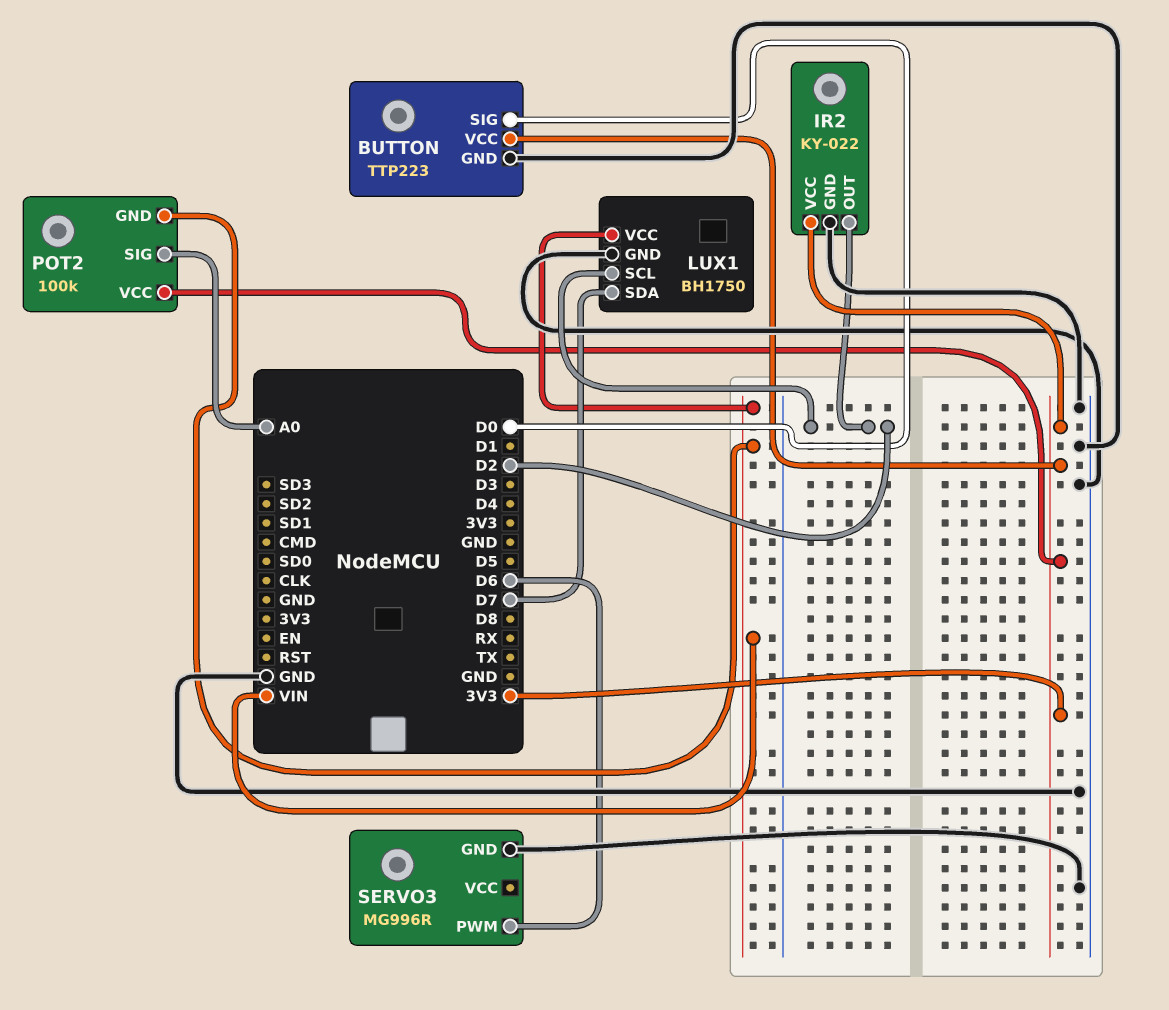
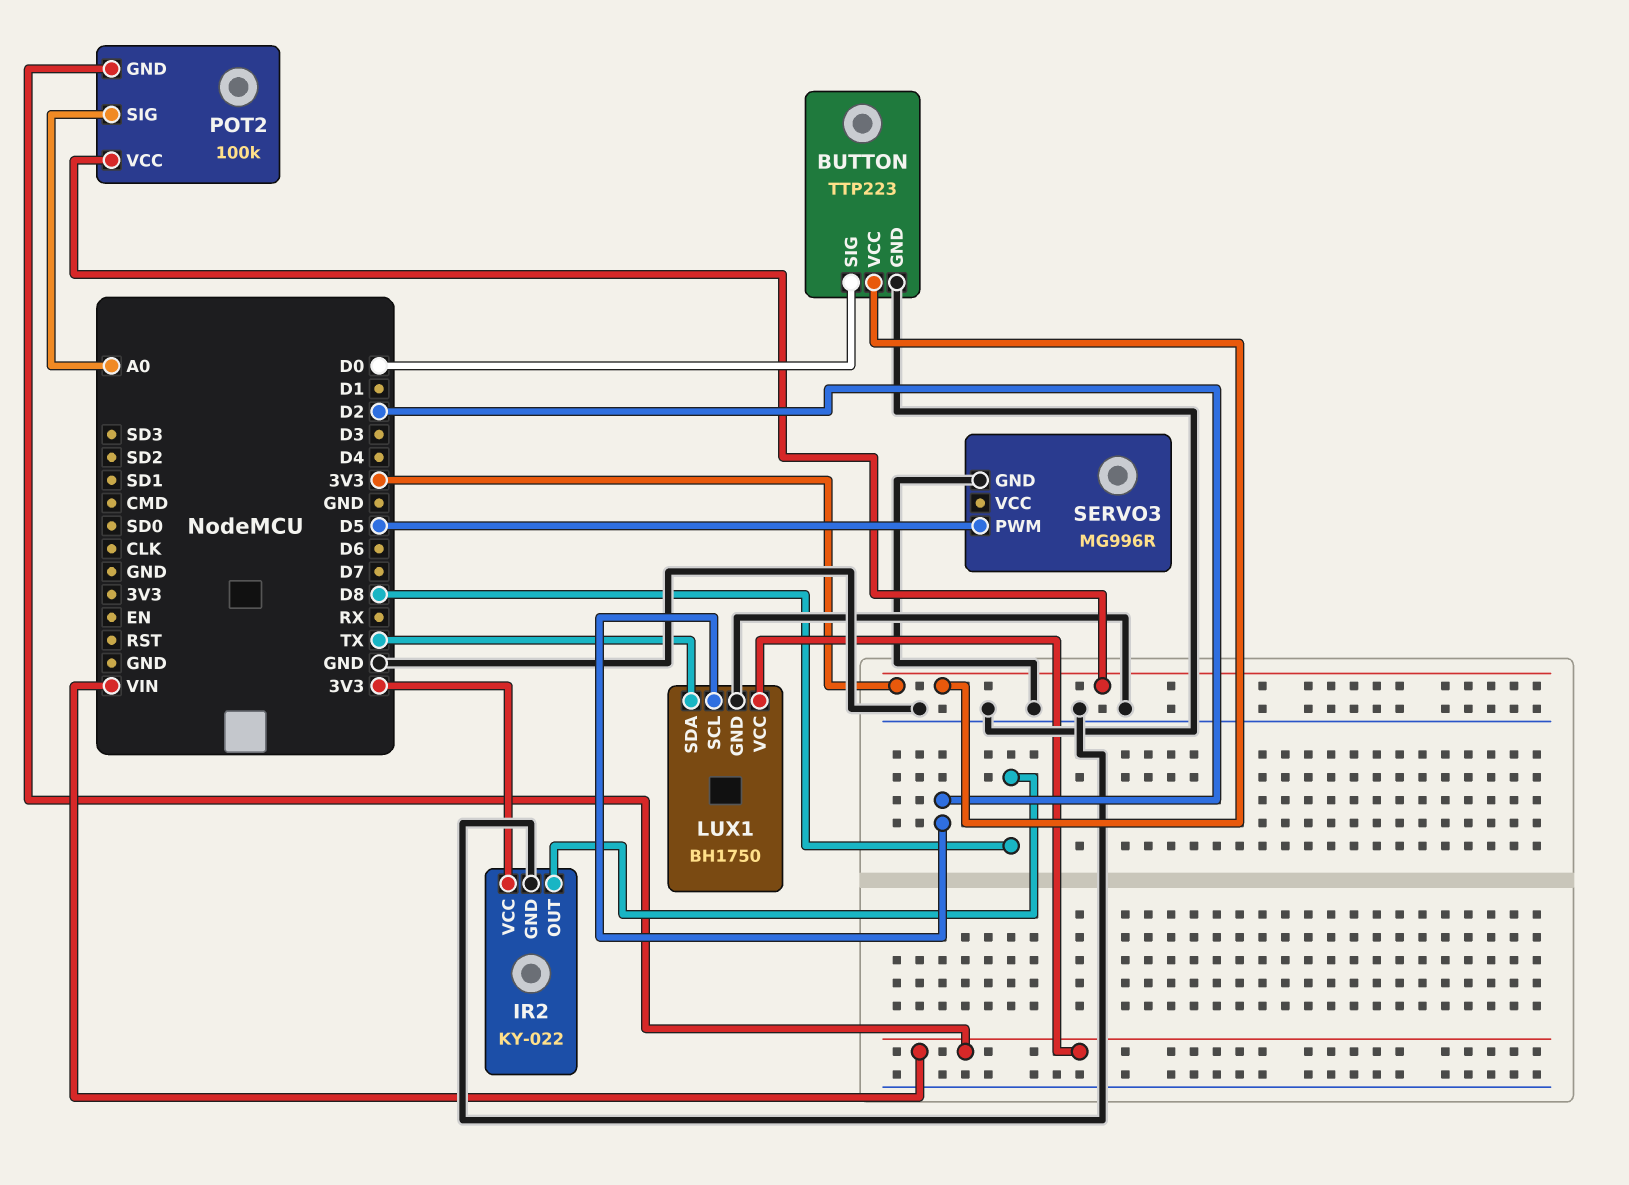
IR2 pin OUT: D2 -> D8
LUX1 pin SDA: D7 -> TX
SERVO3 pin PWM: D6 -> D5

